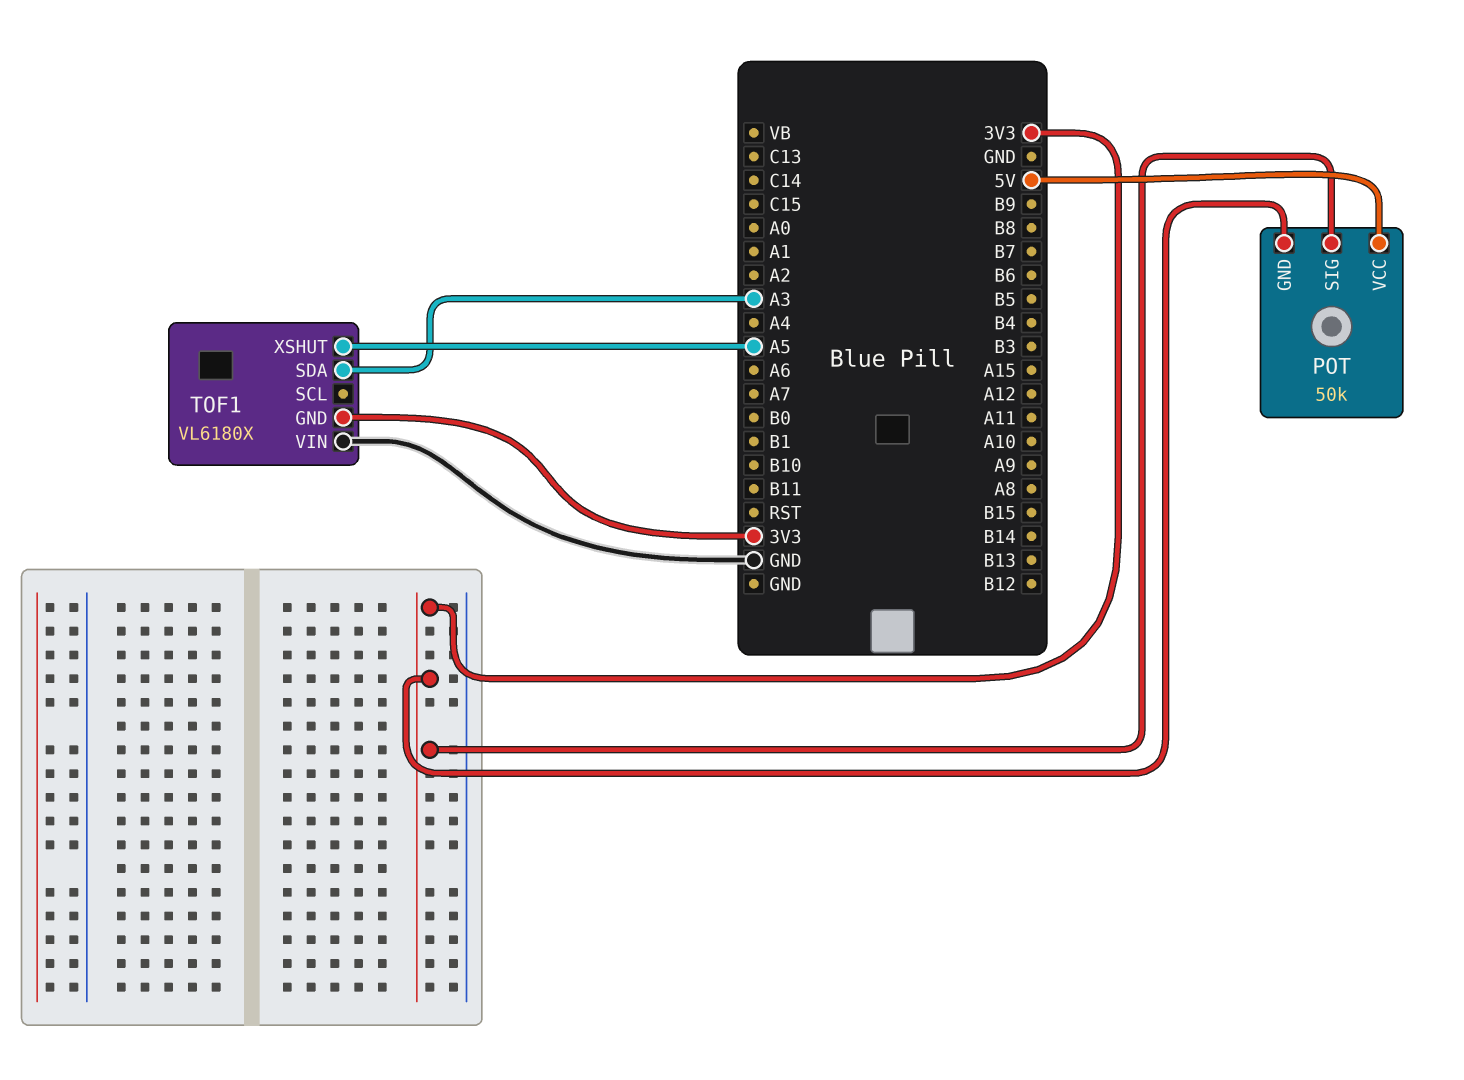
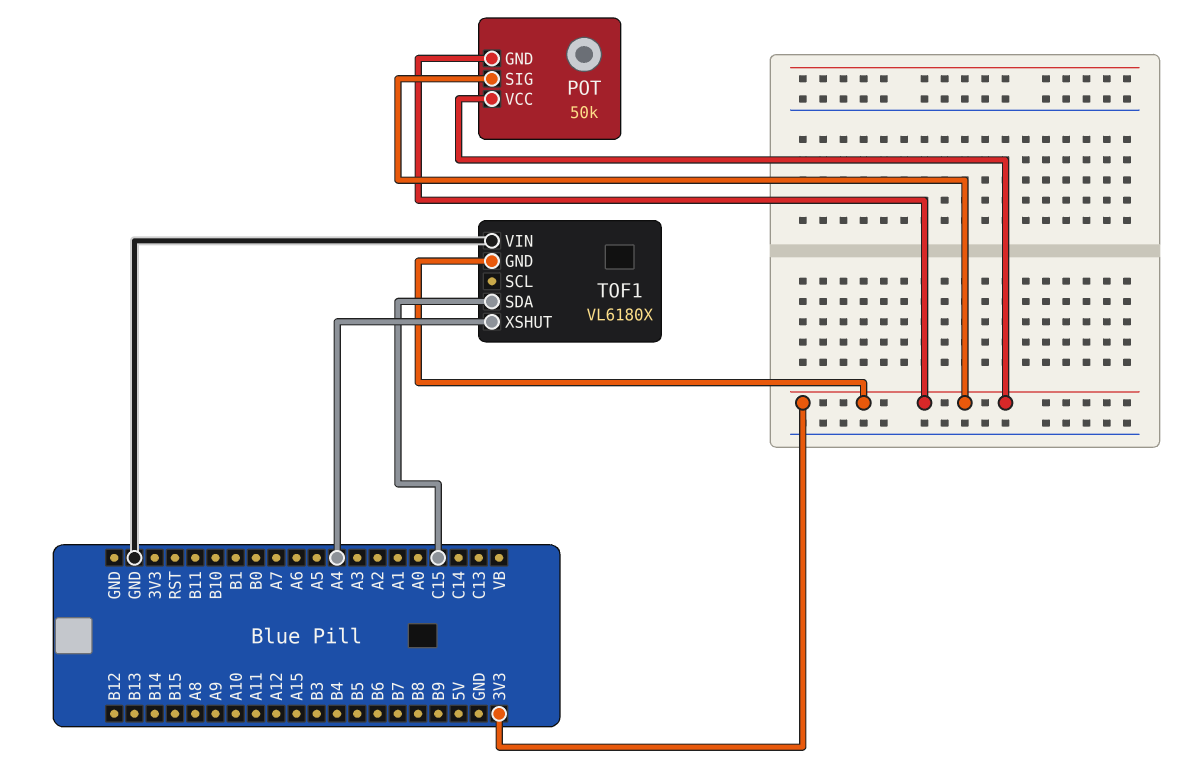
POT pin VCC: 5V -> 3V3
TOF1 pin SDA: A3 -> C15
TOF1 pin XSHUT: A5 -> A4

